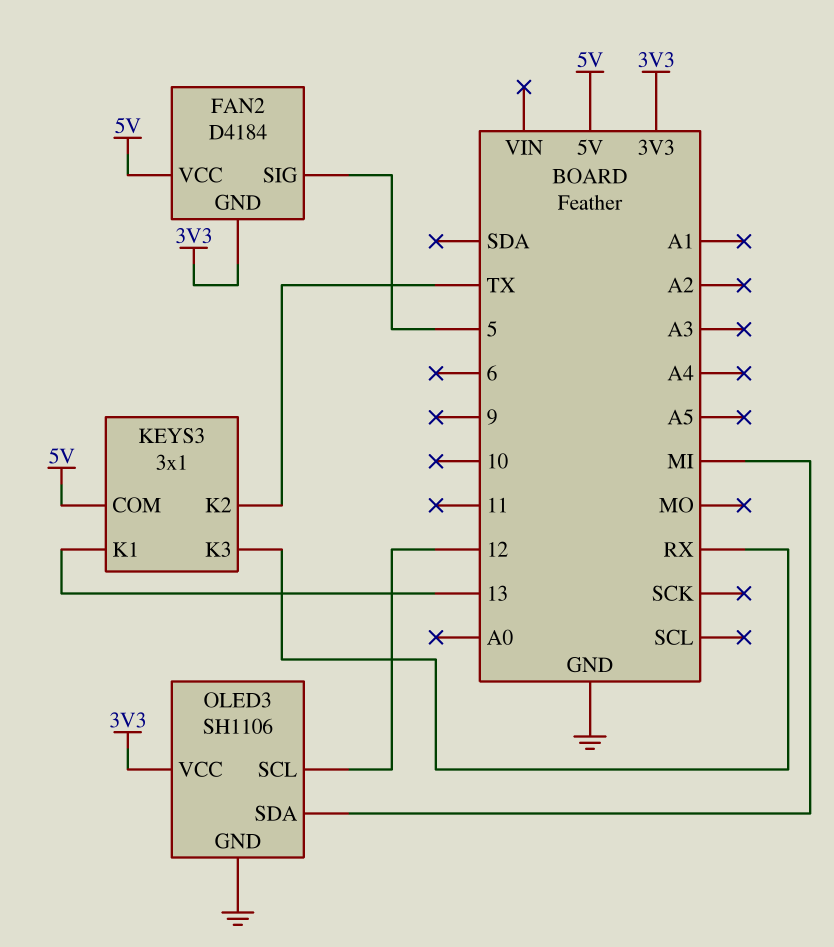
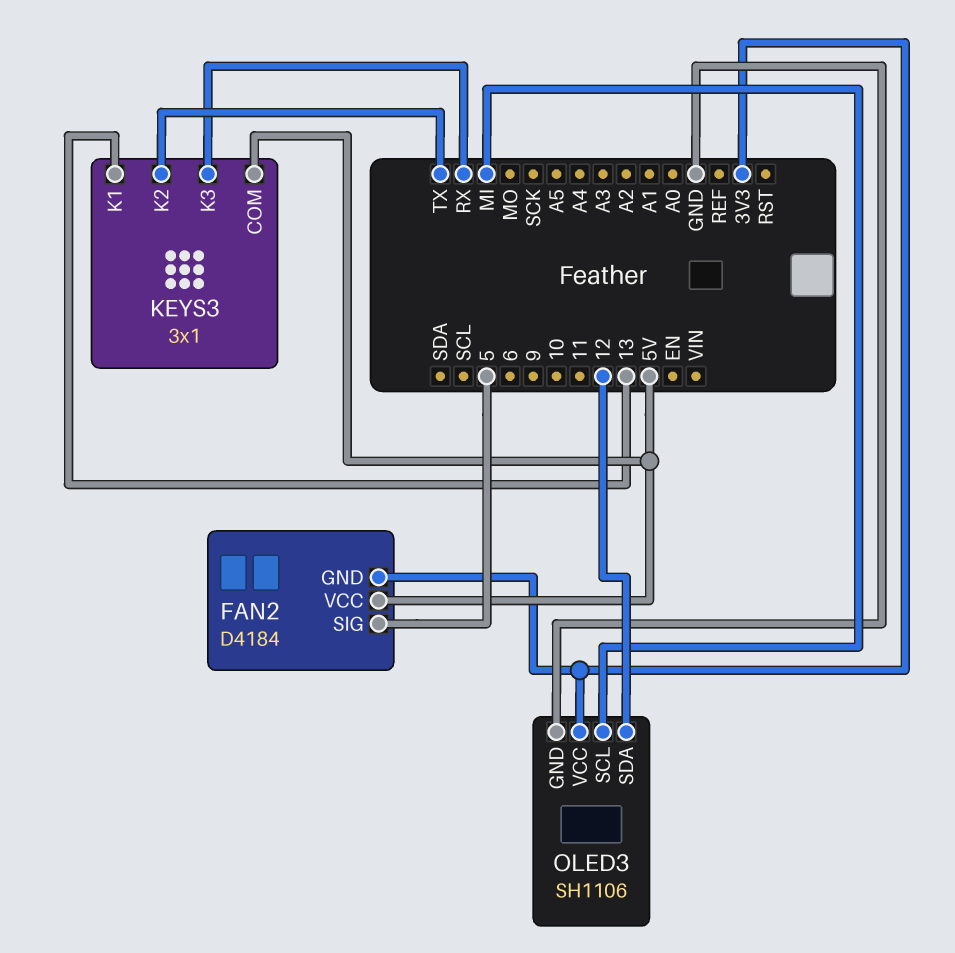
OLED3 pin SCL: 12 -> MI
OLED3 pin SDA: MI -> 12

